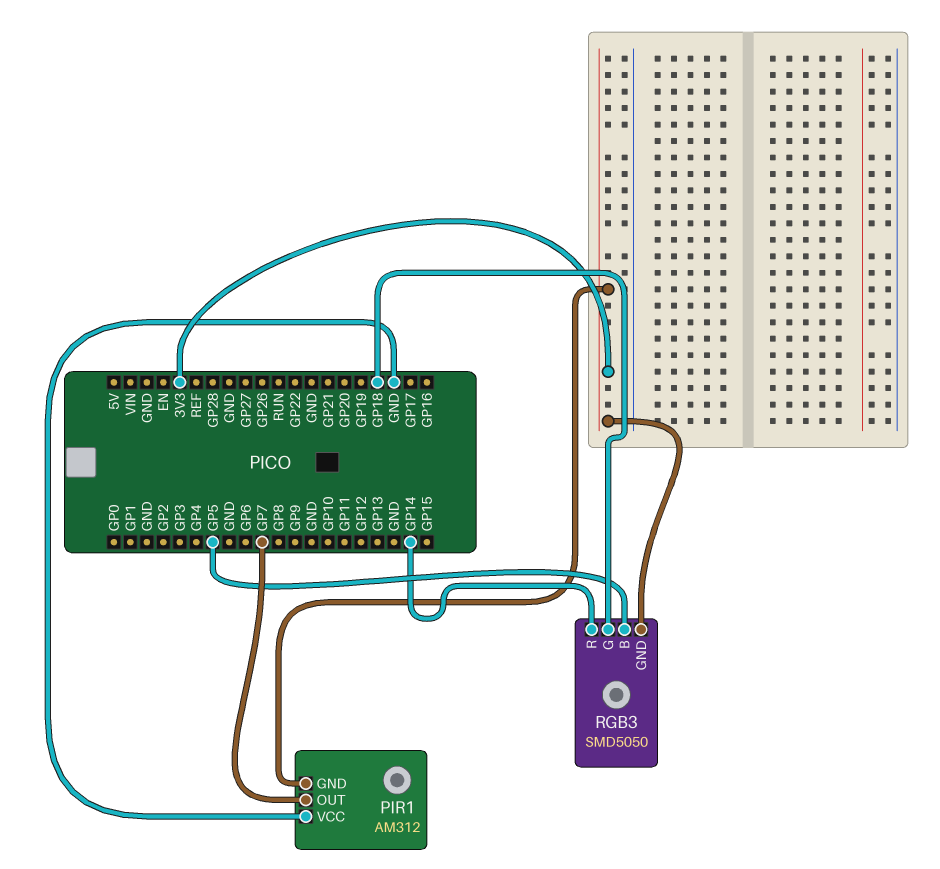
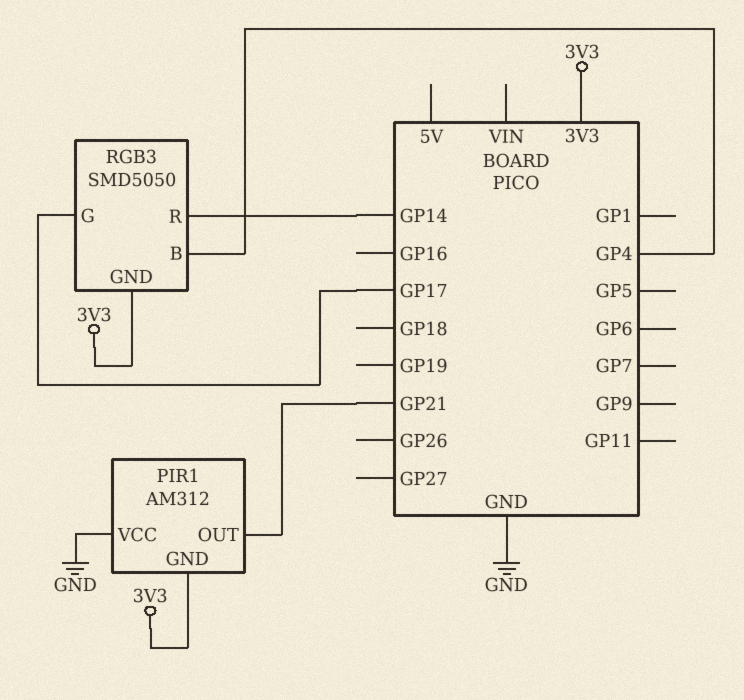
PIR1 pin OUT: GP7 -> GP21
RGB3 pin B: GP5 -> GP4
RGB3 pin G: GP18 -> GP17

